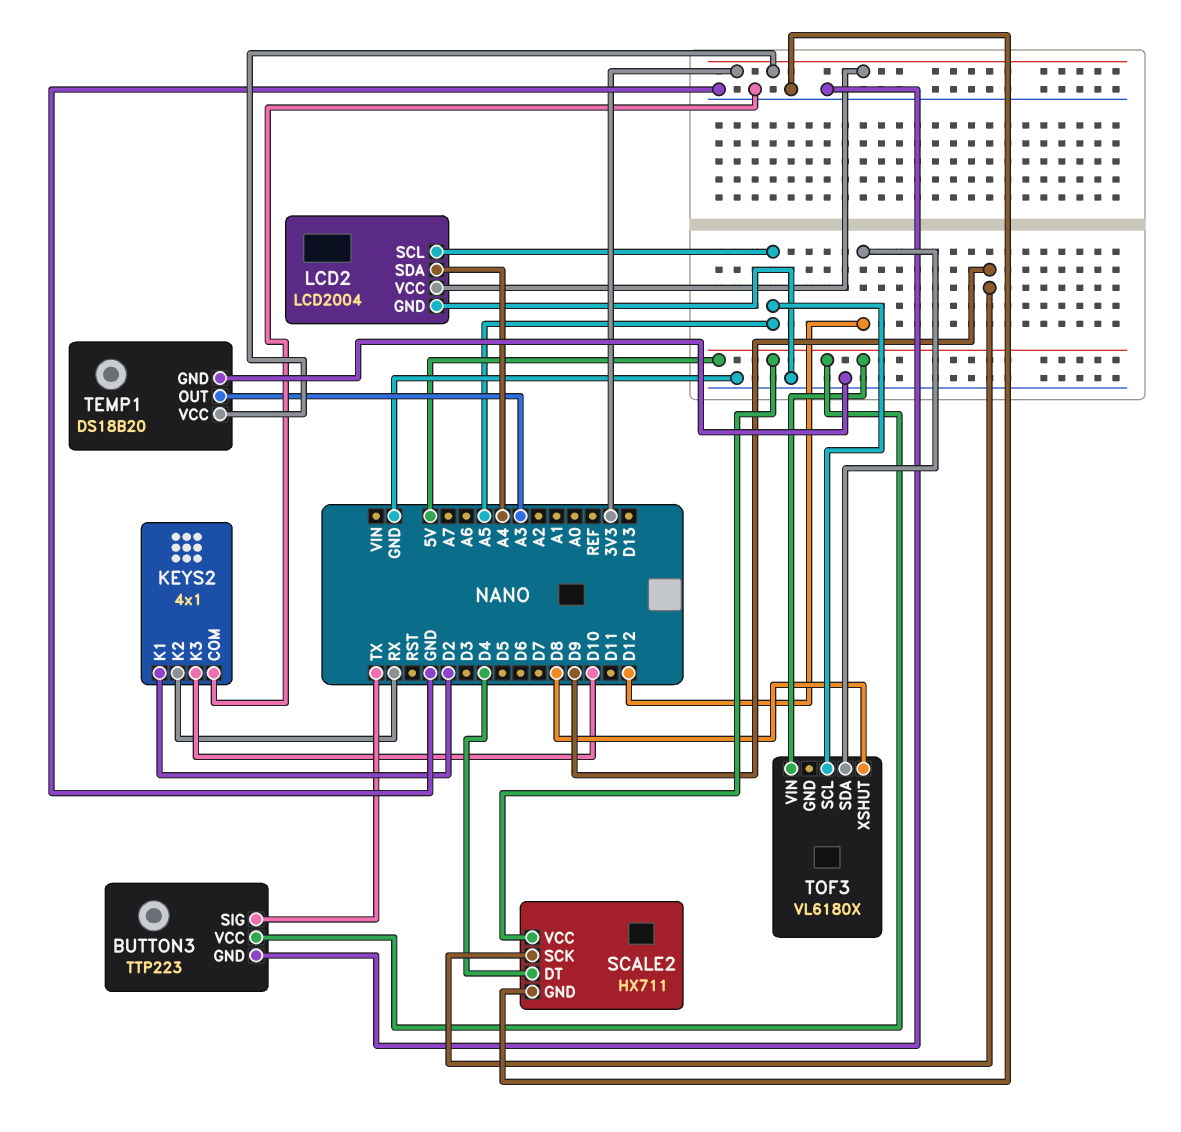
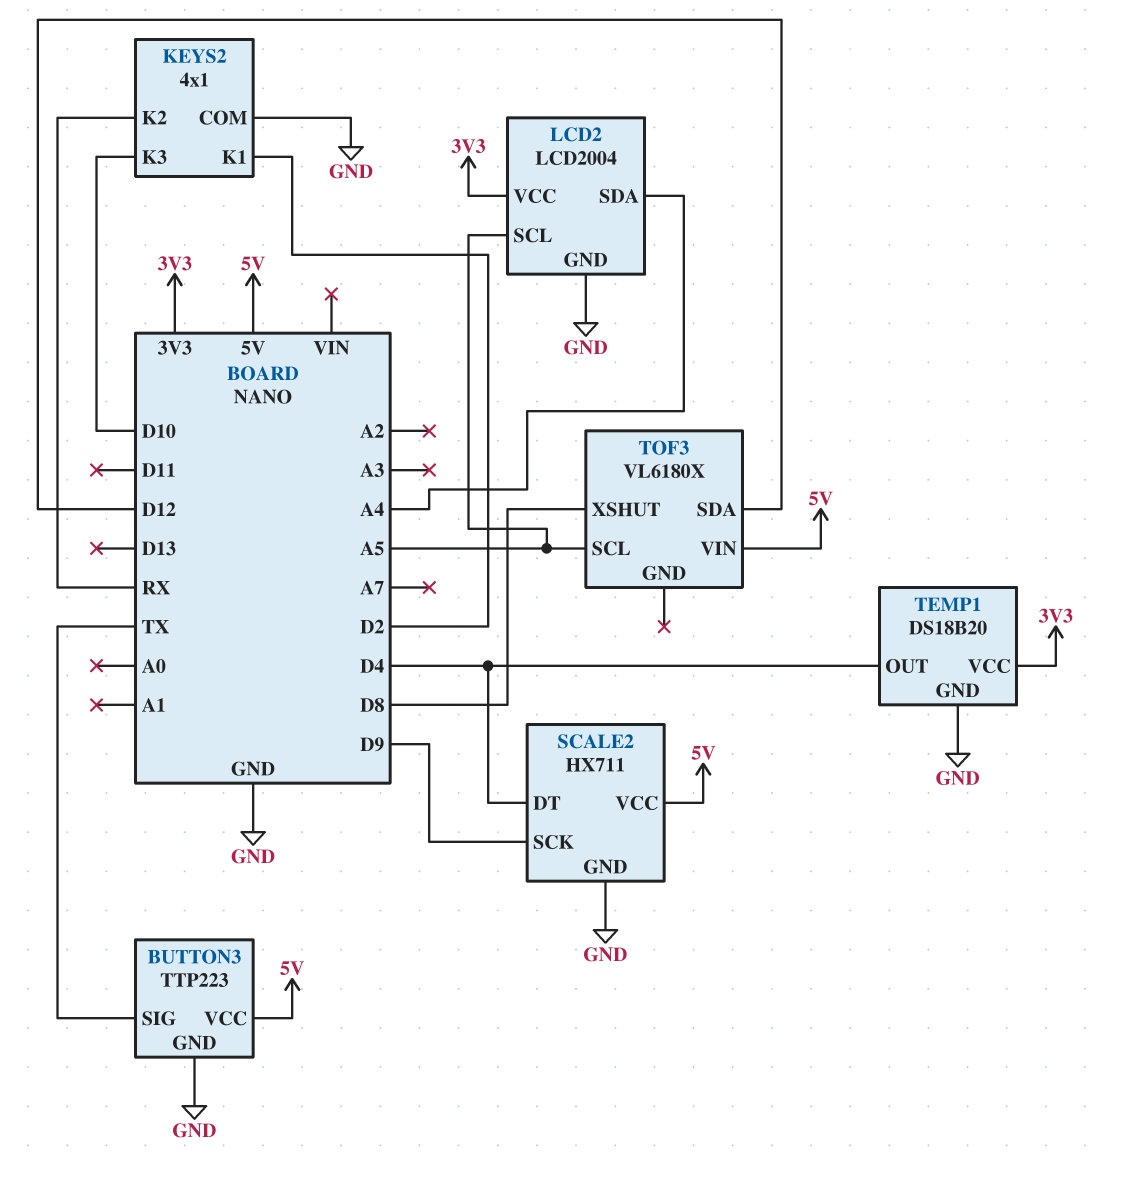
TEMP1 pin OUT: A3 -> D4

